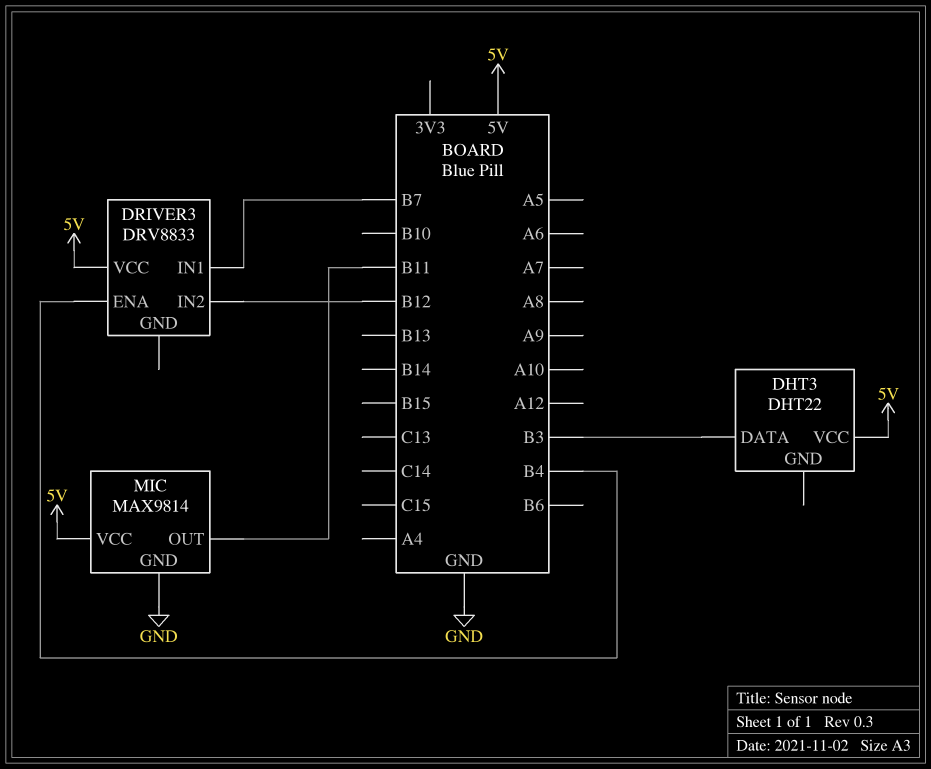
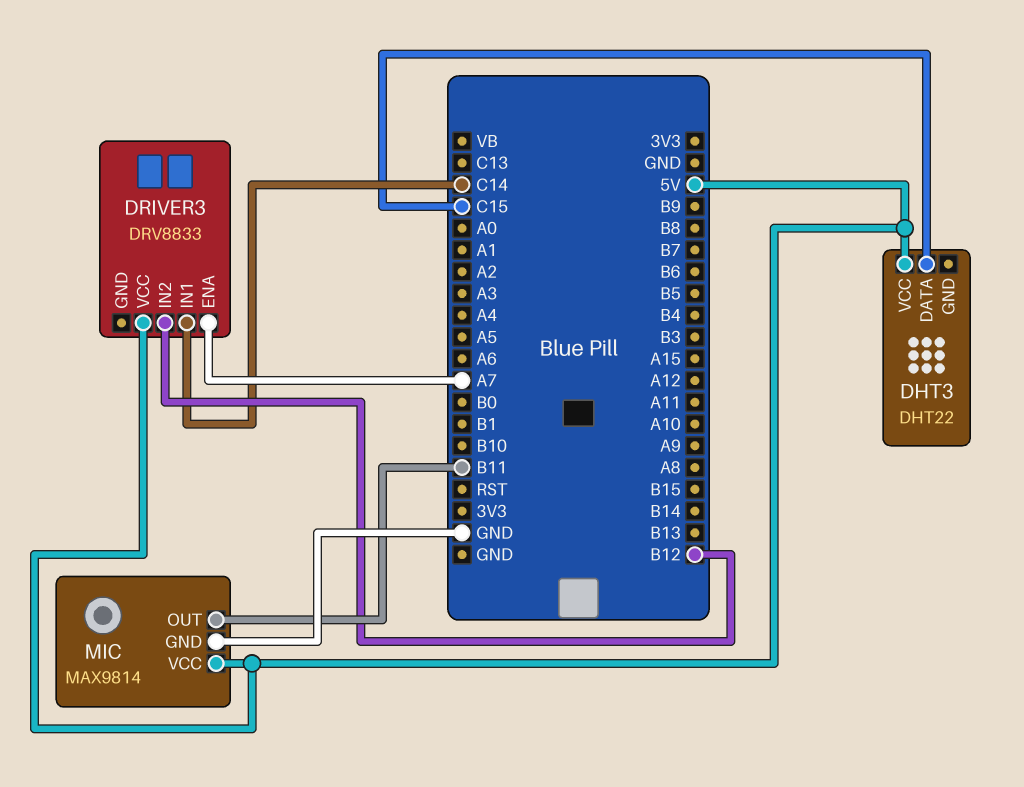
DHT3 pin DATA: B3 -> C15
DRIVER3 pin ENA: B4 -> A7
DRIVER3 pin IN1: B7 -> C14

